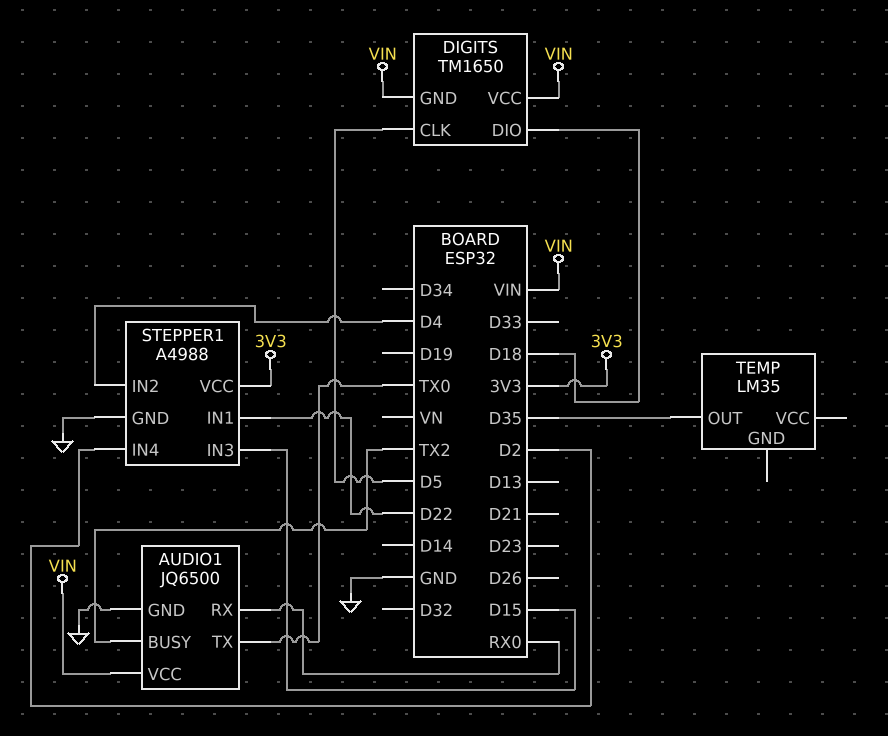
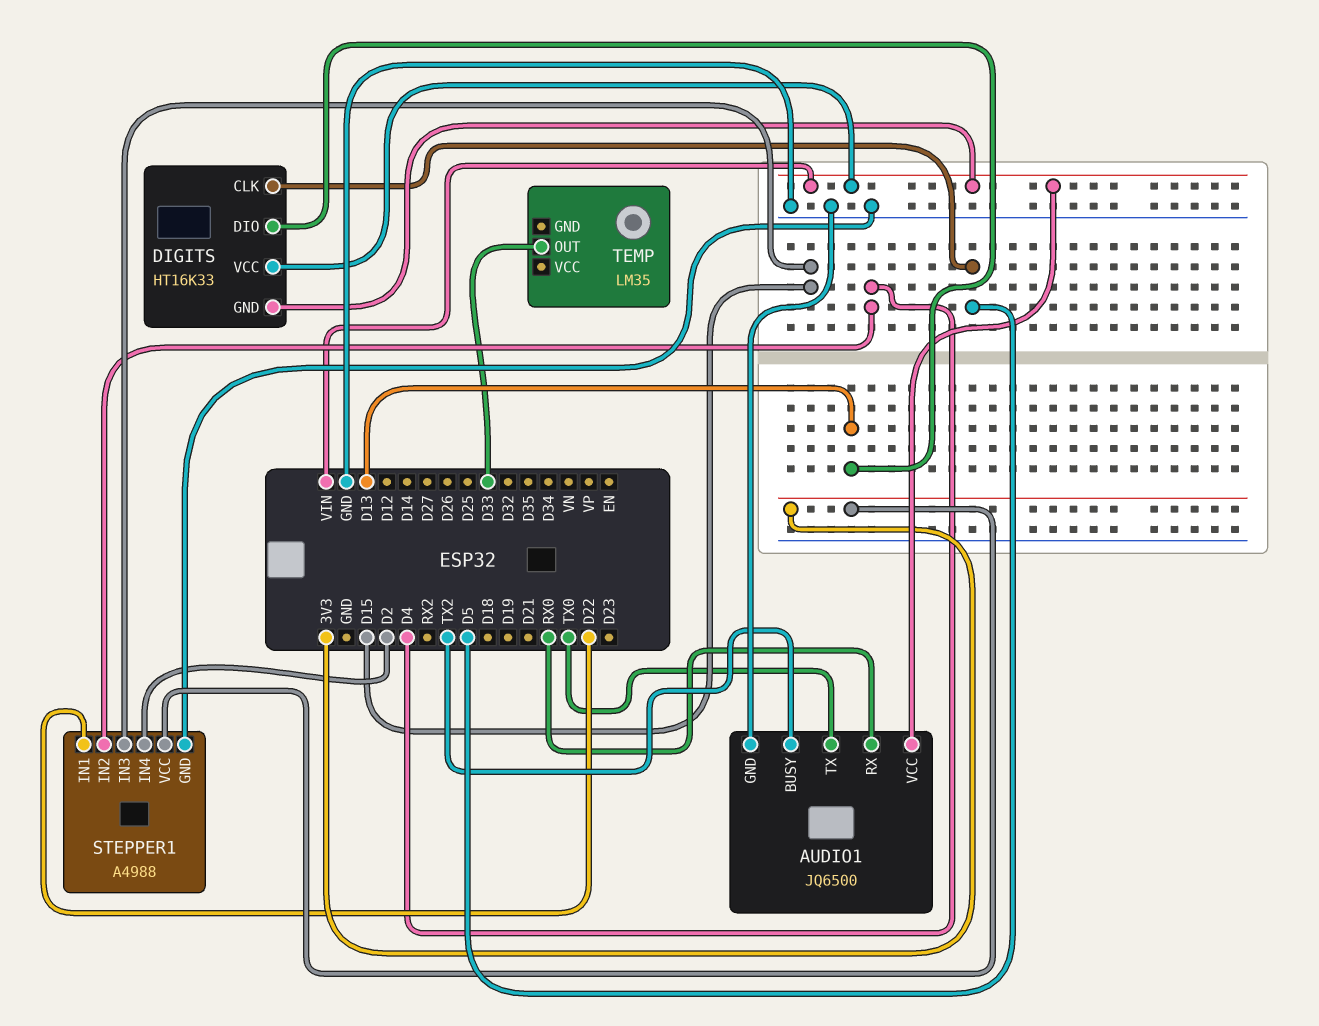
DIGITS: TM1650 -> HT16K33
DIGITS pin DIO: D18 -> D13
TEMP pin OUT: D35 -> D33

